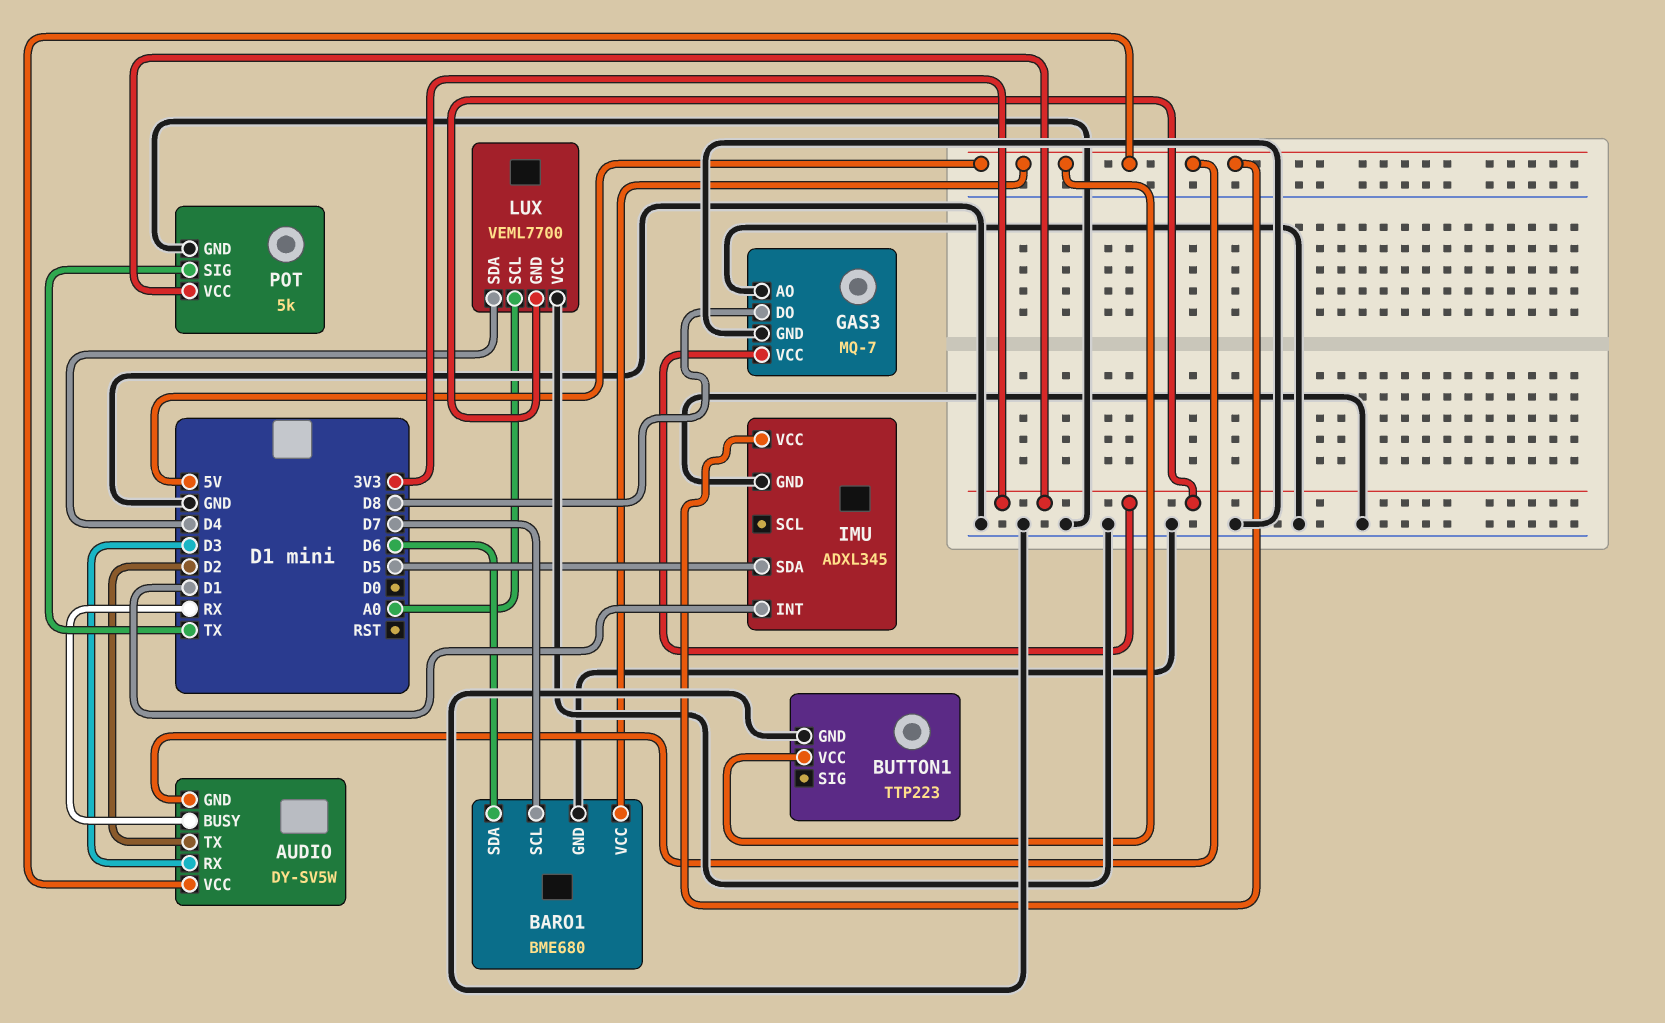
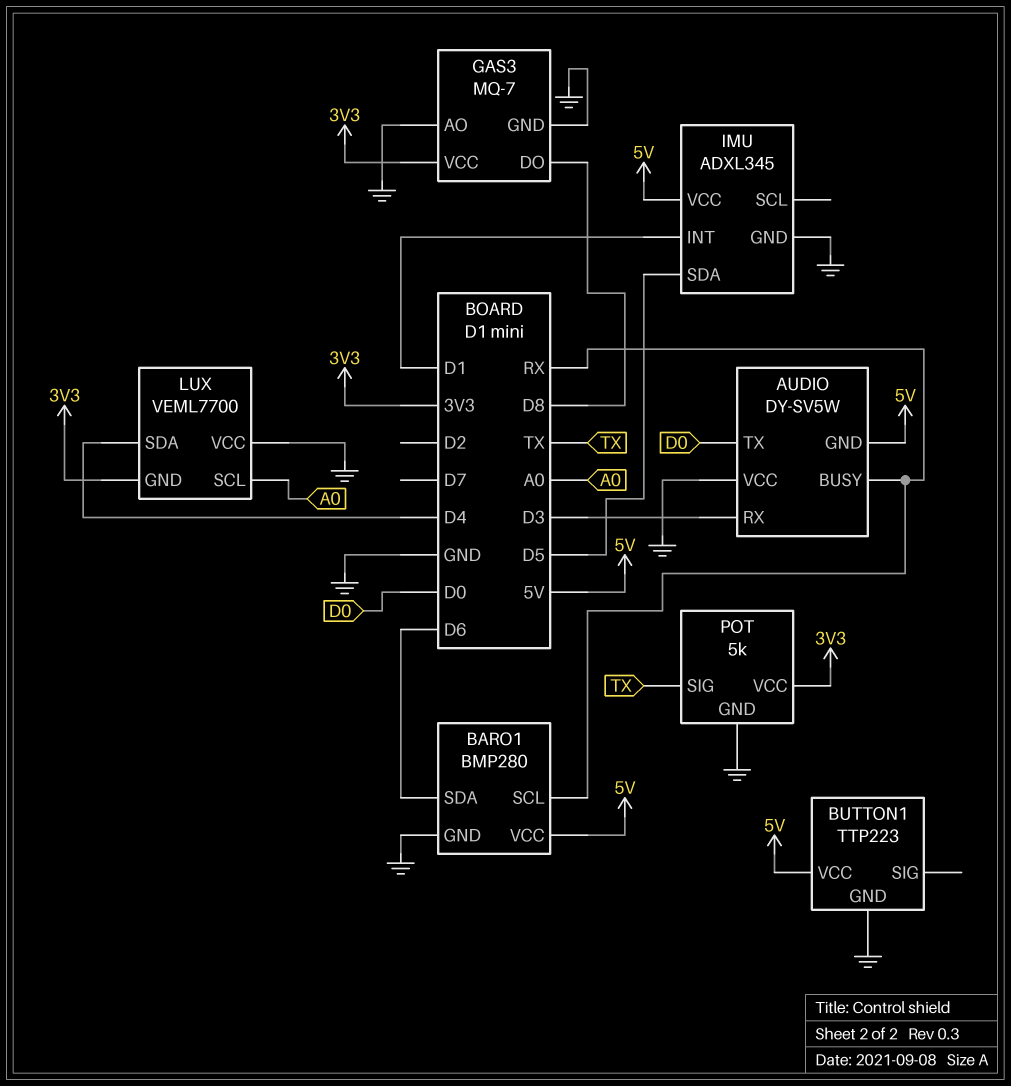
AUDIO pin TX: D2 -> D0
AUDIO pin VCC: 5V -> GND
BARO1: BME680 -> BMP280
BARO1 pin SCL: D7 -> RX

